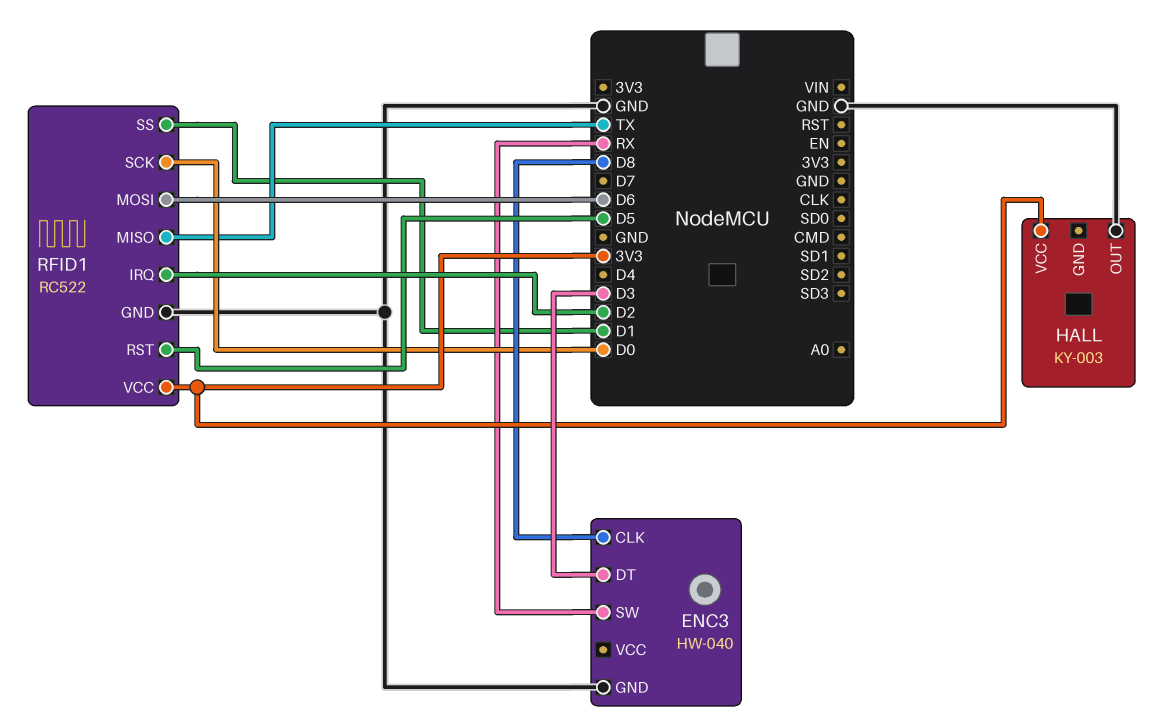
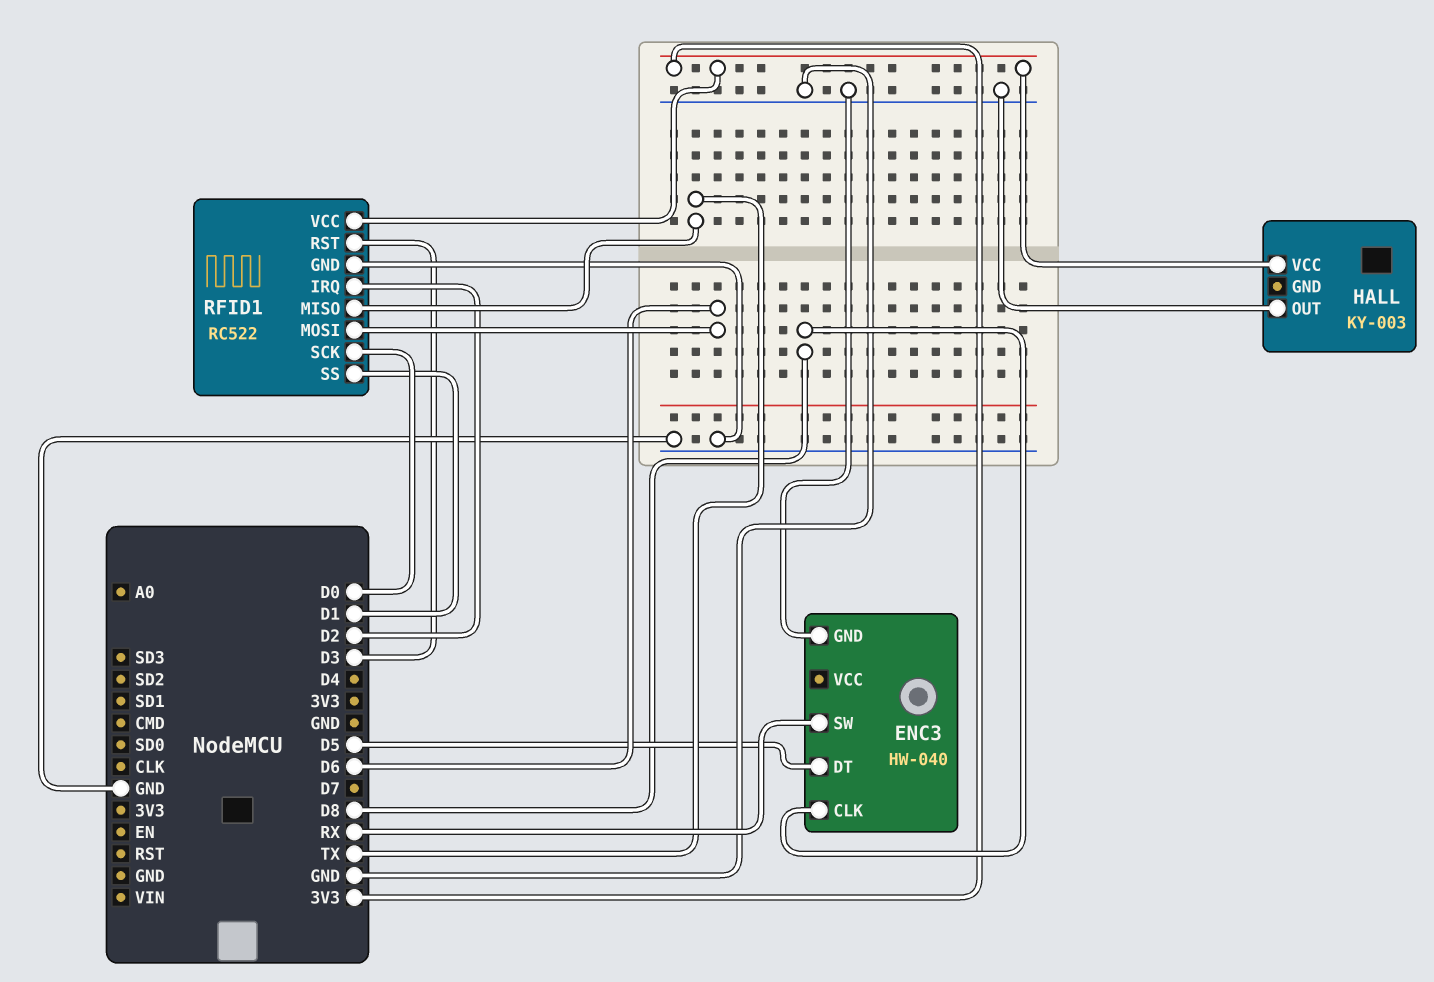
ENC3 pin DT: D3 -> D5
RFID1 pin RST: D5 -> D3

